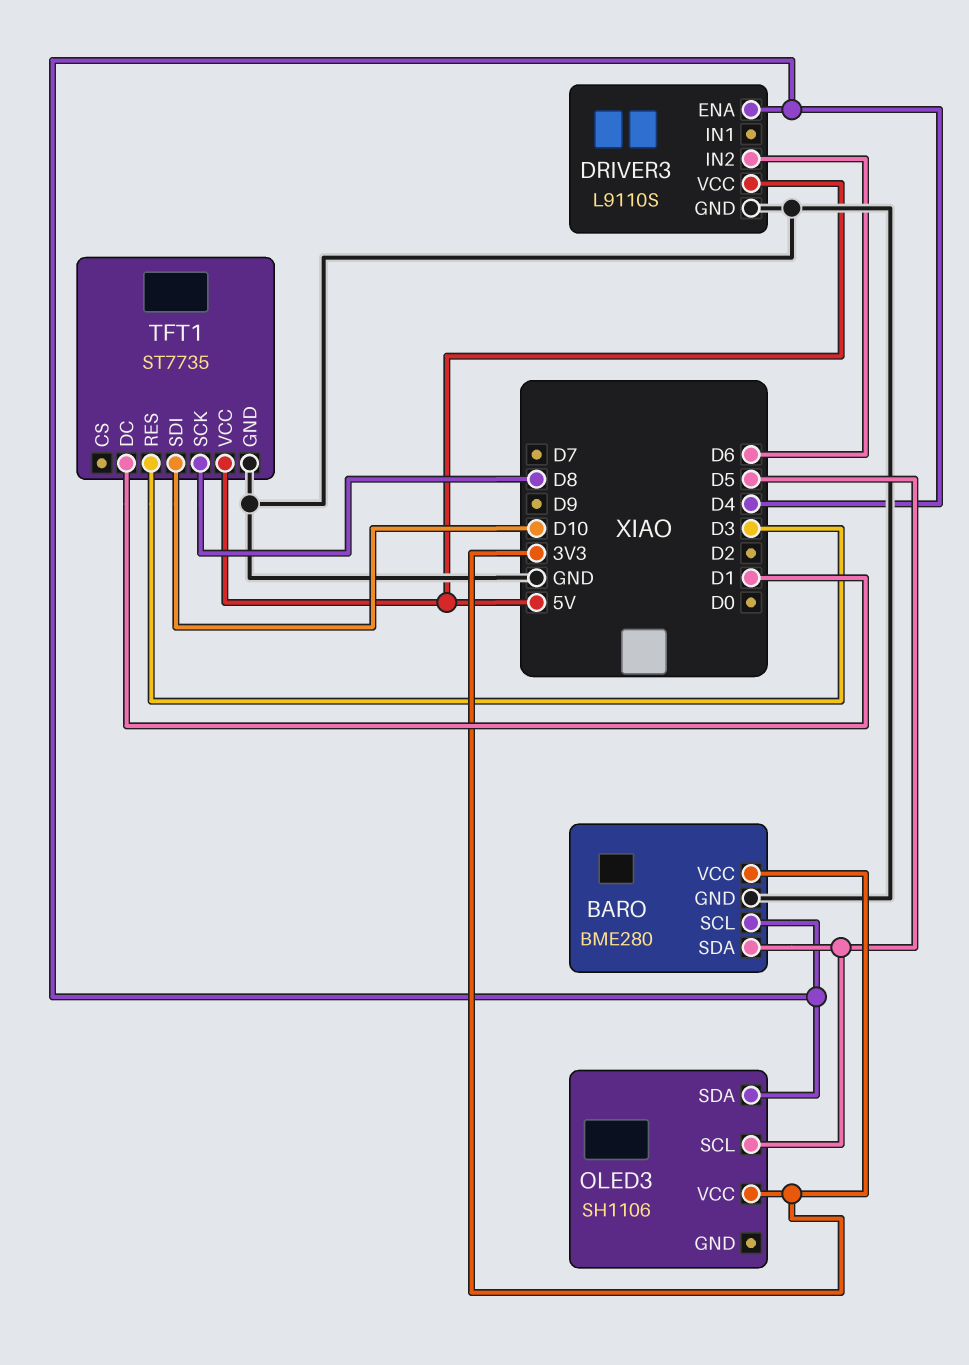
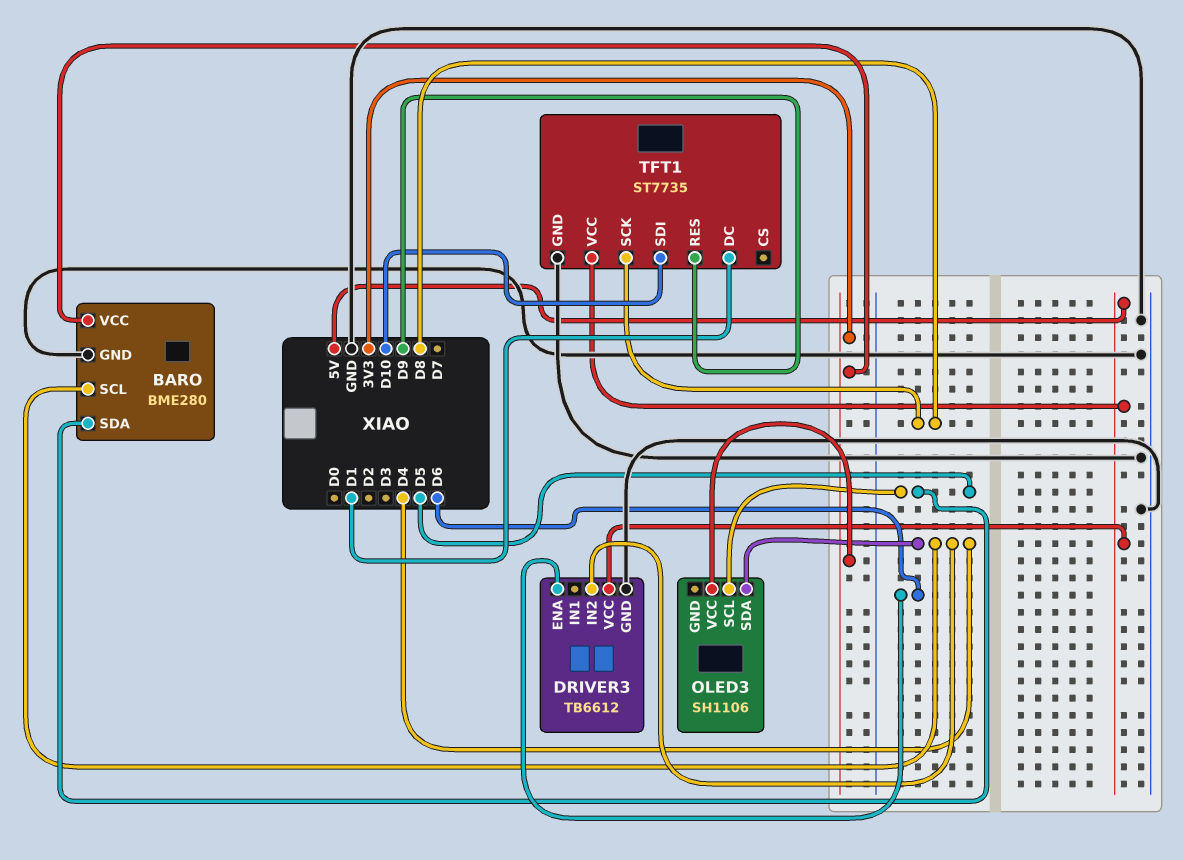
DRIVER3: L9110S -> TB6612
DRIVER3 pin ENA: D4 -> D6
DRIVER3 pin IN2: D6 -> D4
TFT1 pin RES: D3 -> D9

